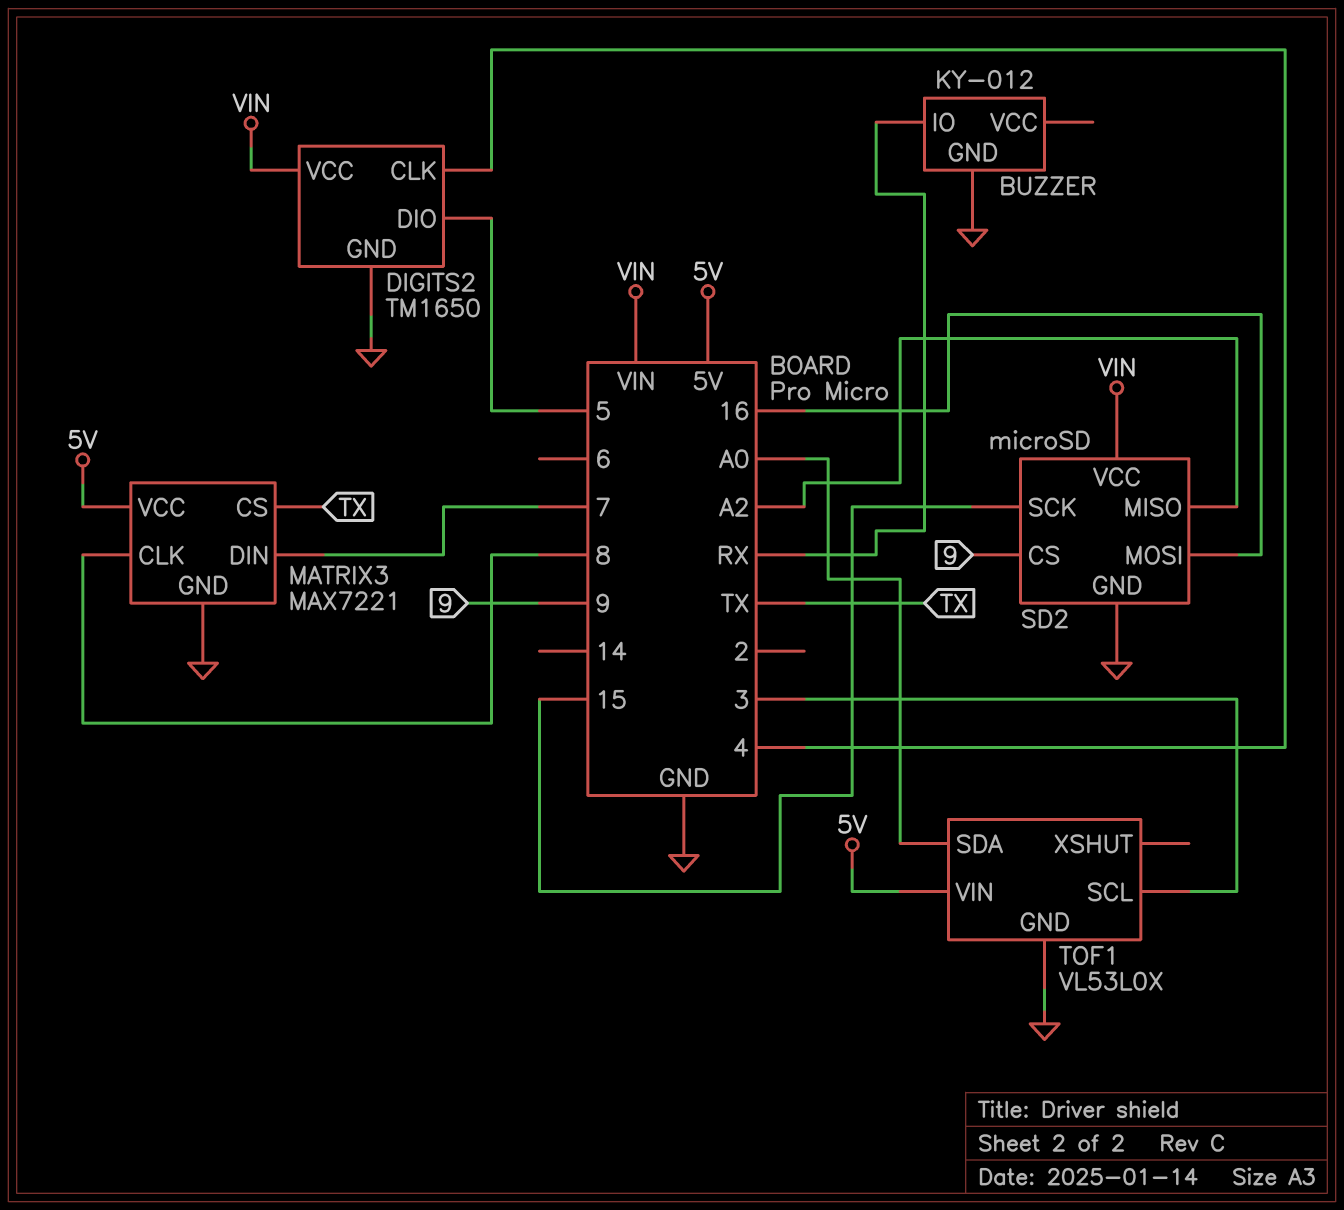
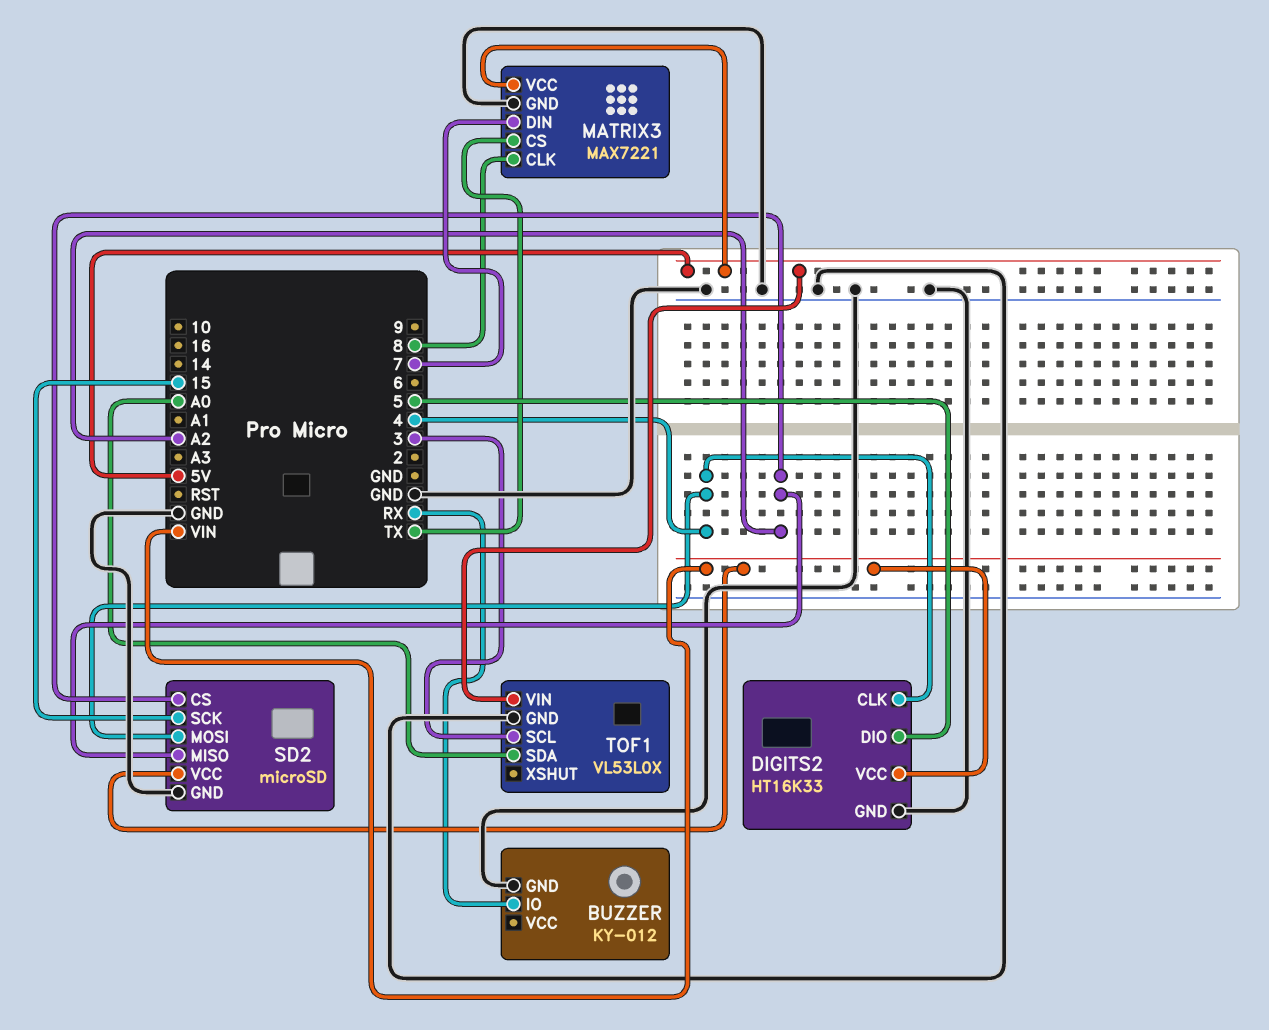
DIGITS2: TM1650 -> HT16K33
SD2 pin CS: 9 -> A2
SD2 pin MOSI: 16 -> 4

